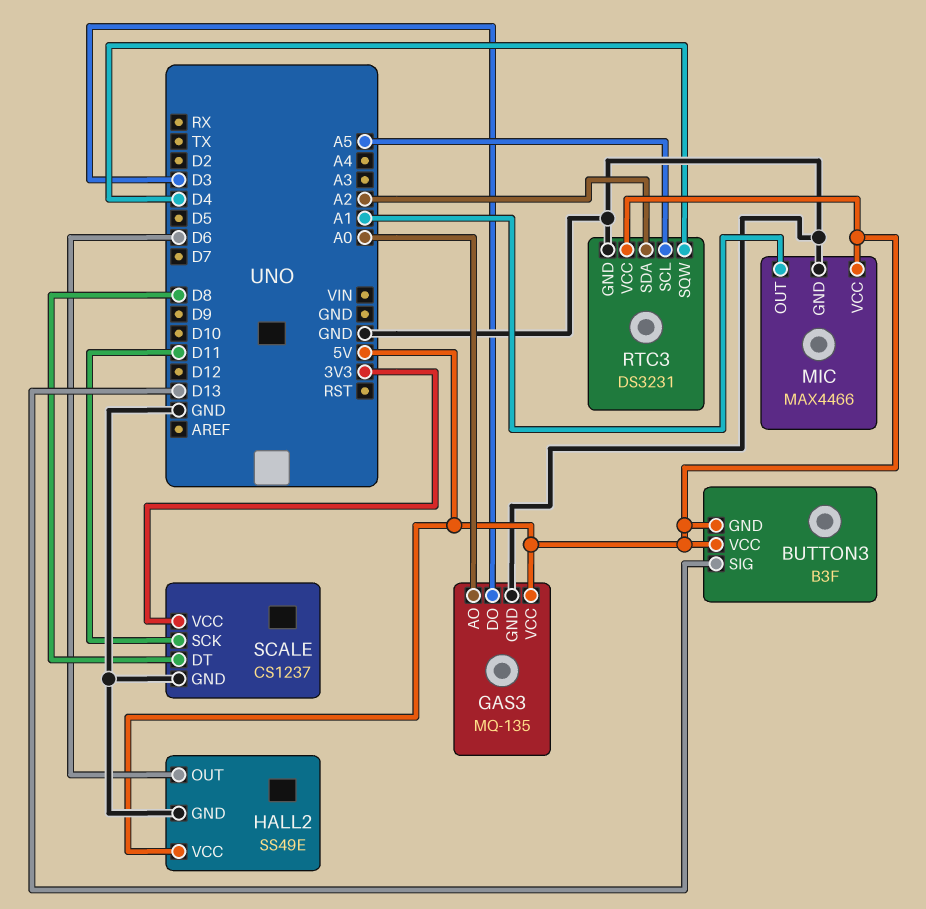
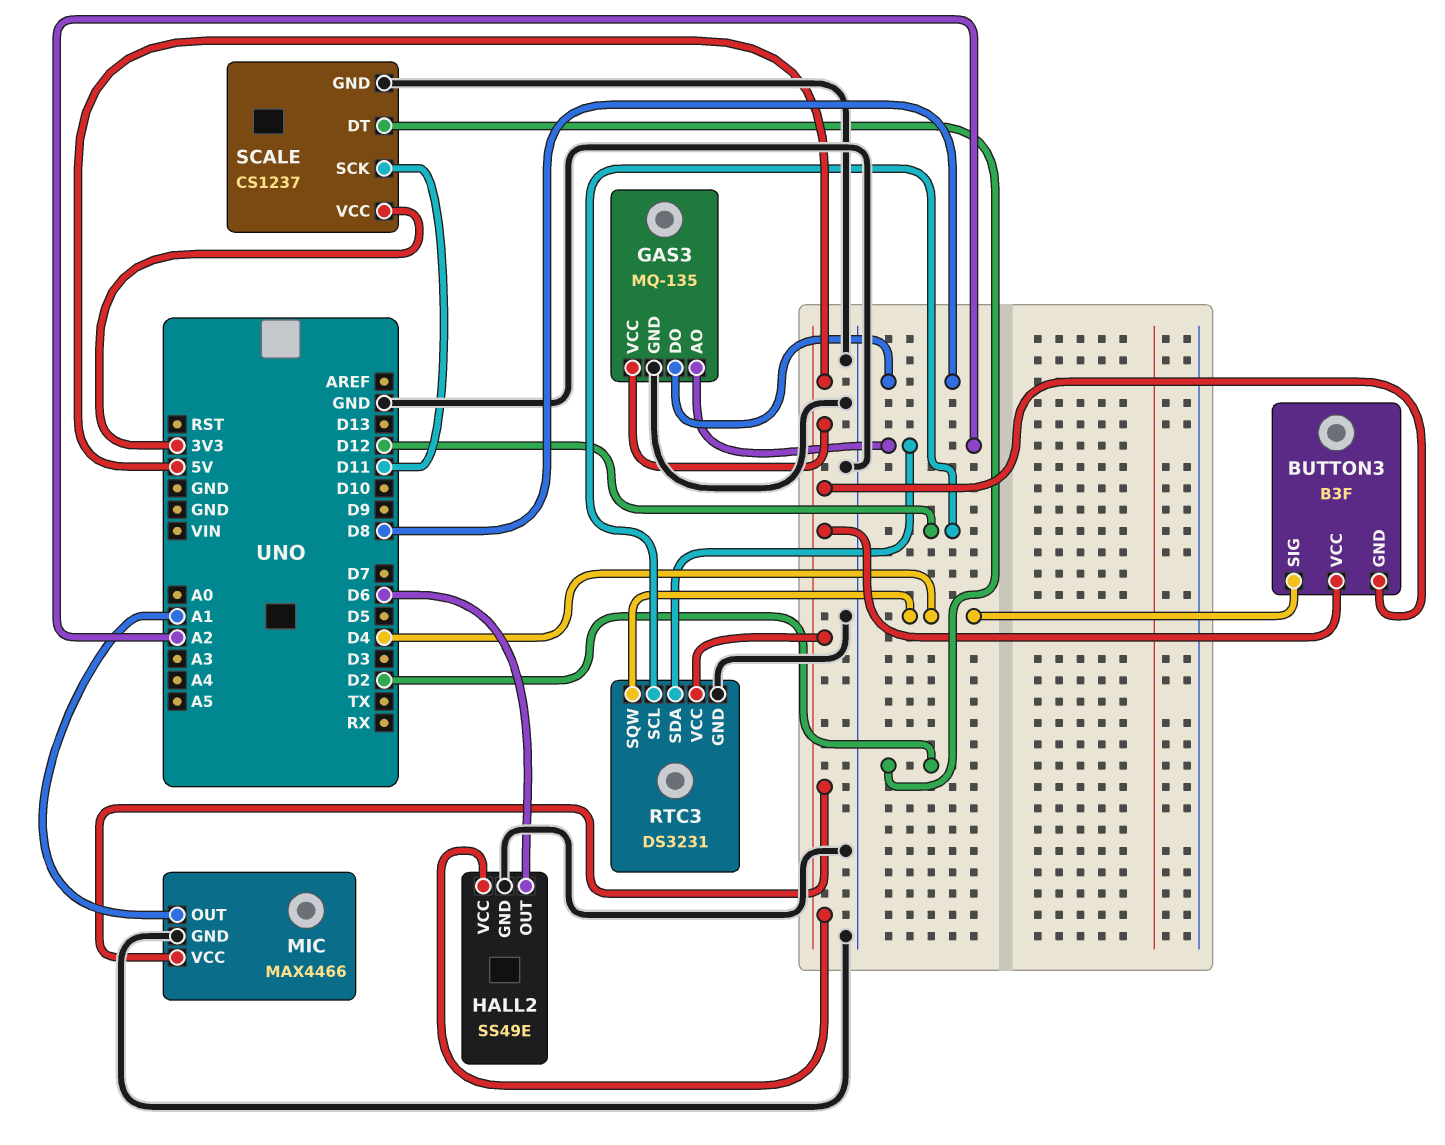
BUTTON3 pin SIG: D13 -> D4
GAS3 pin AO: A0 -> A2
GAS3 pin DO: D3 -> D8
RTC3 pin SCL: A5 -> D12
SCALE pin DT: D8 -> D2

